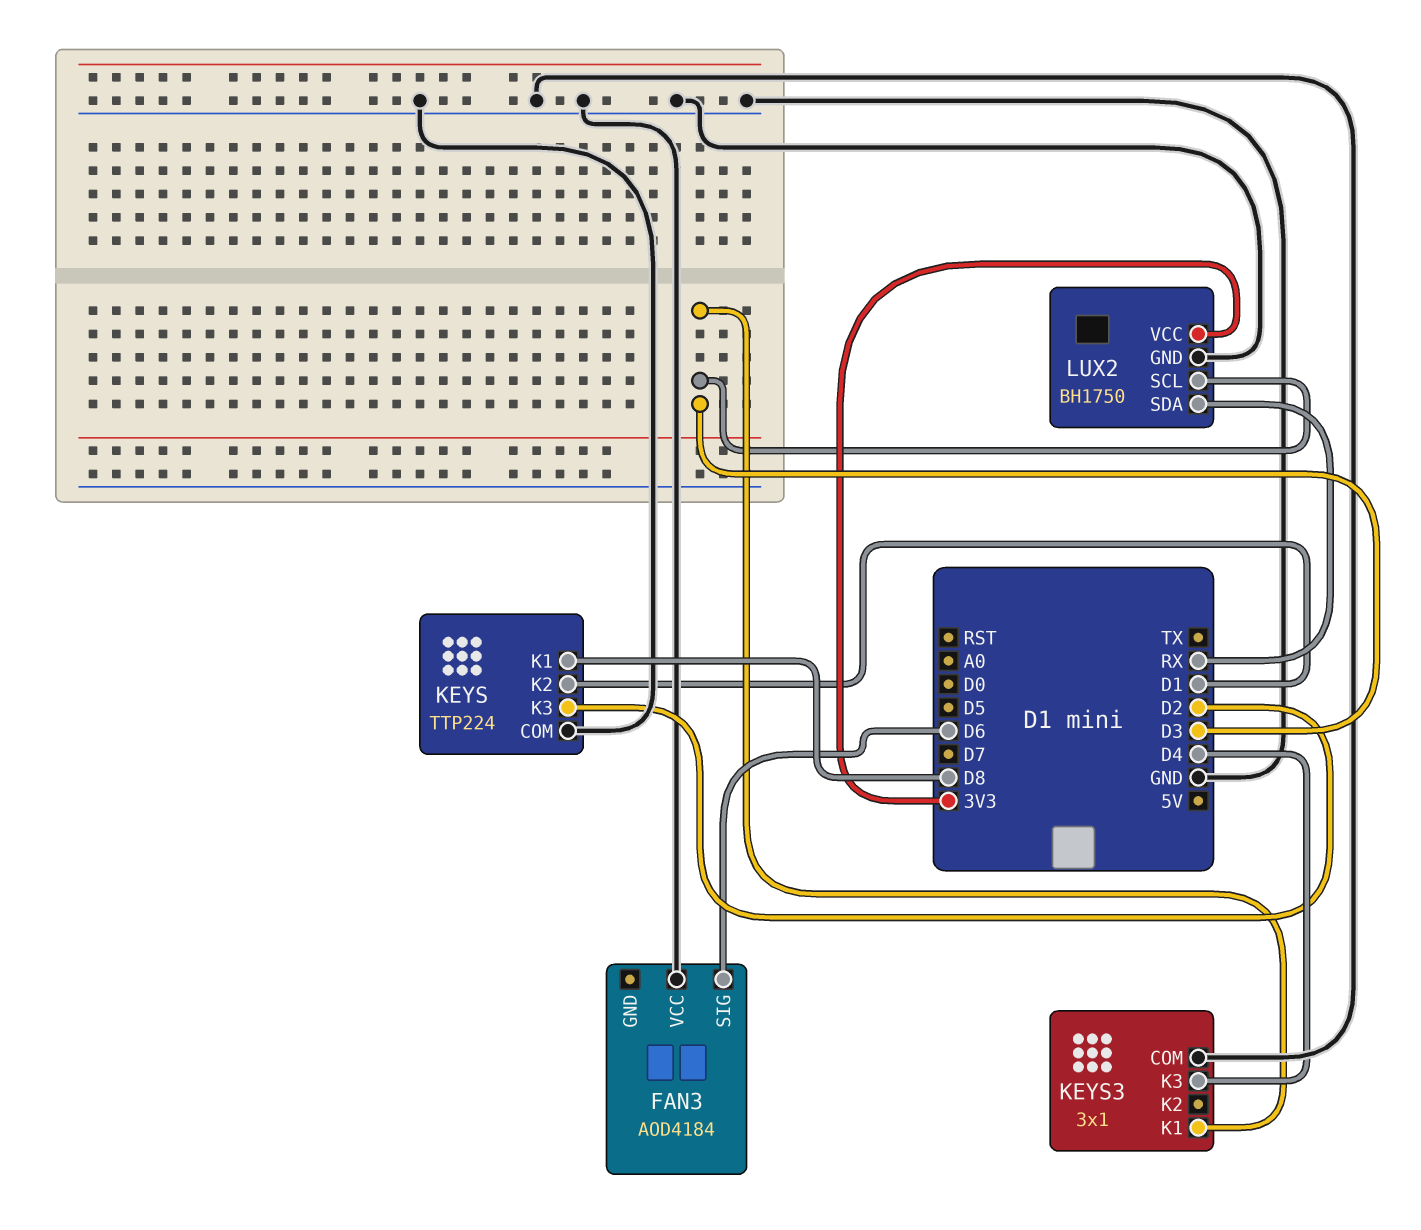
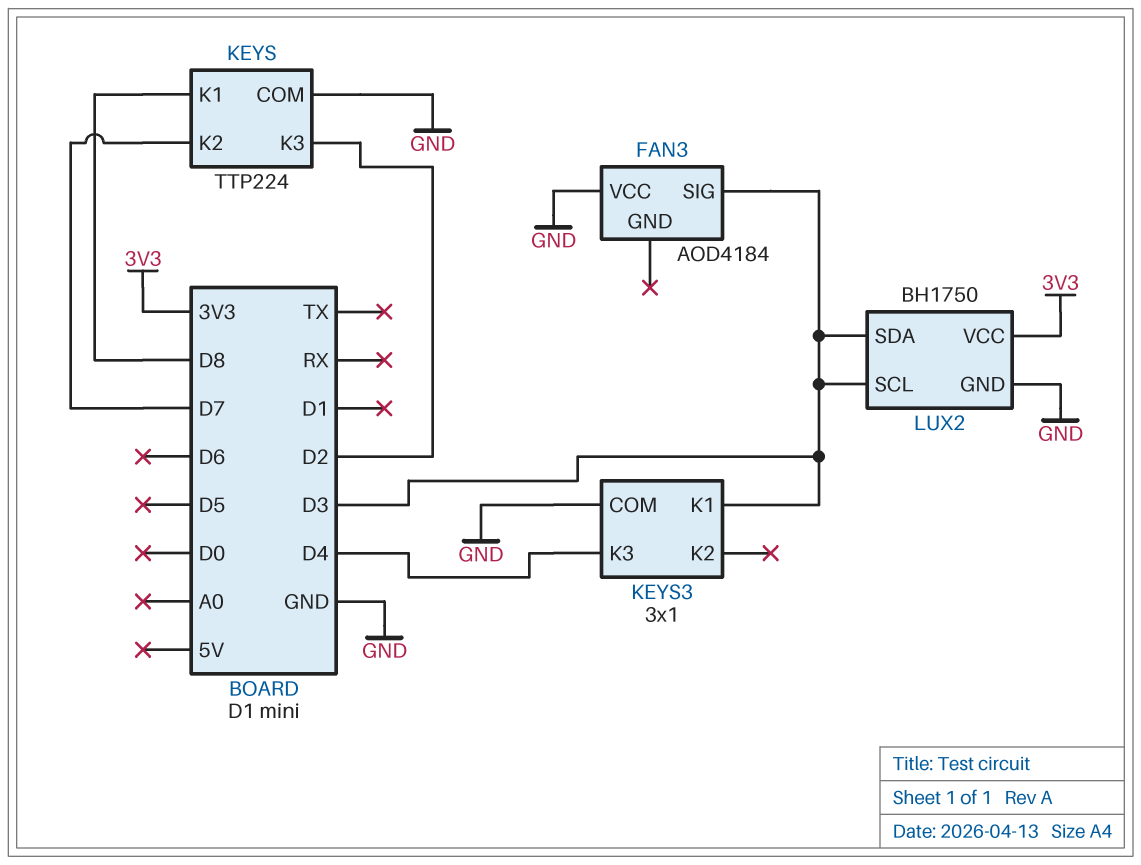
FAN3 pin SIG: D6 -> D3
KEYS pin K2: D1 -> D7
LUX2 pin SDA: RX -> D3

